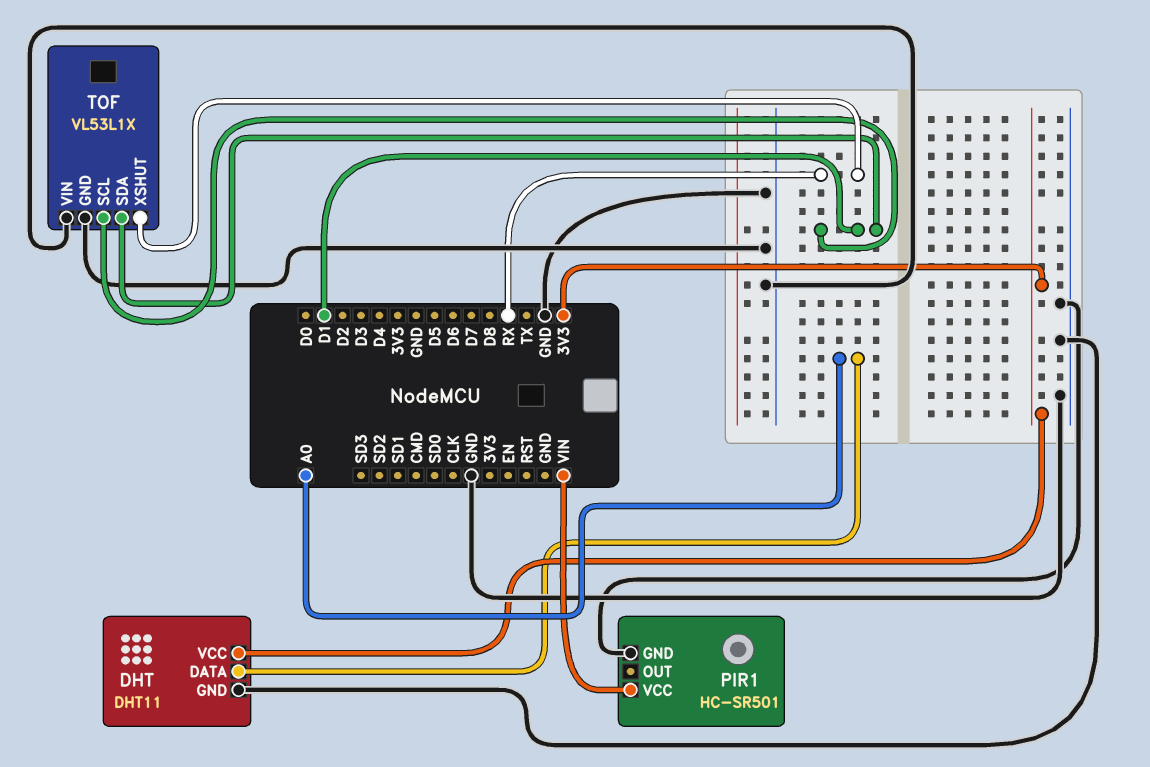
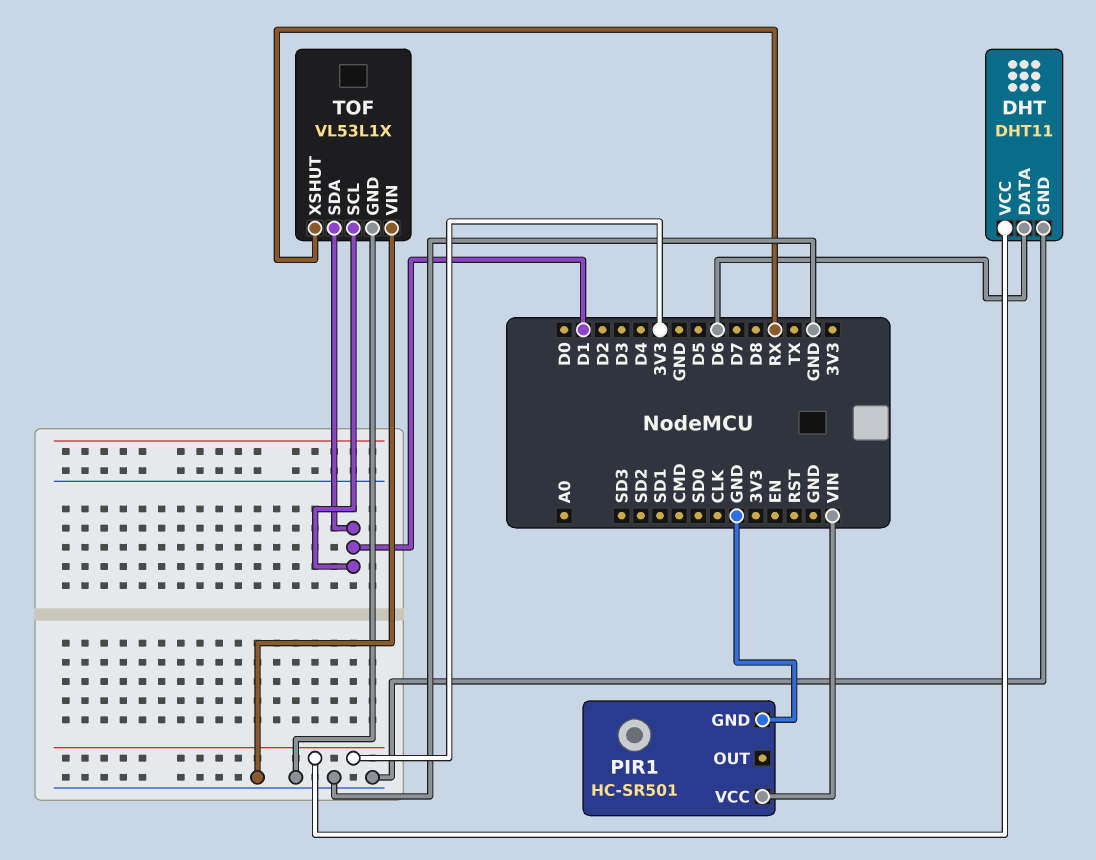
DHT pin DATA: A0 -> D6

